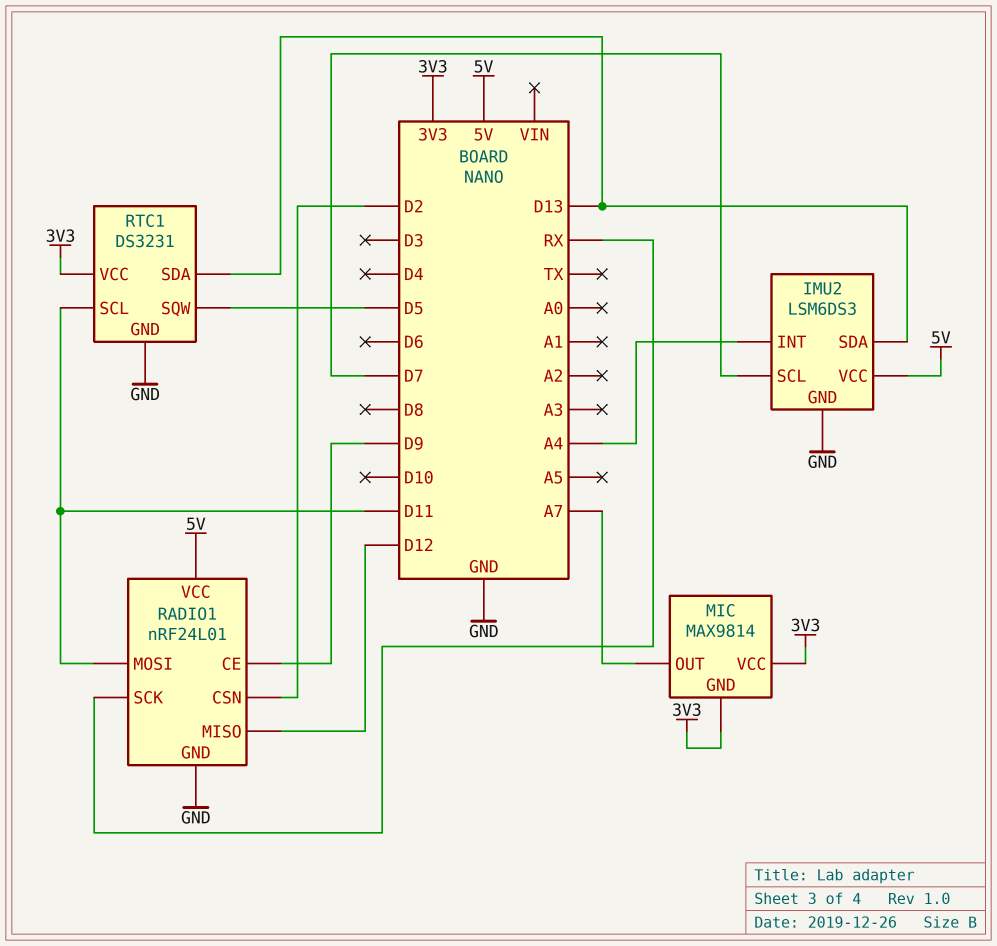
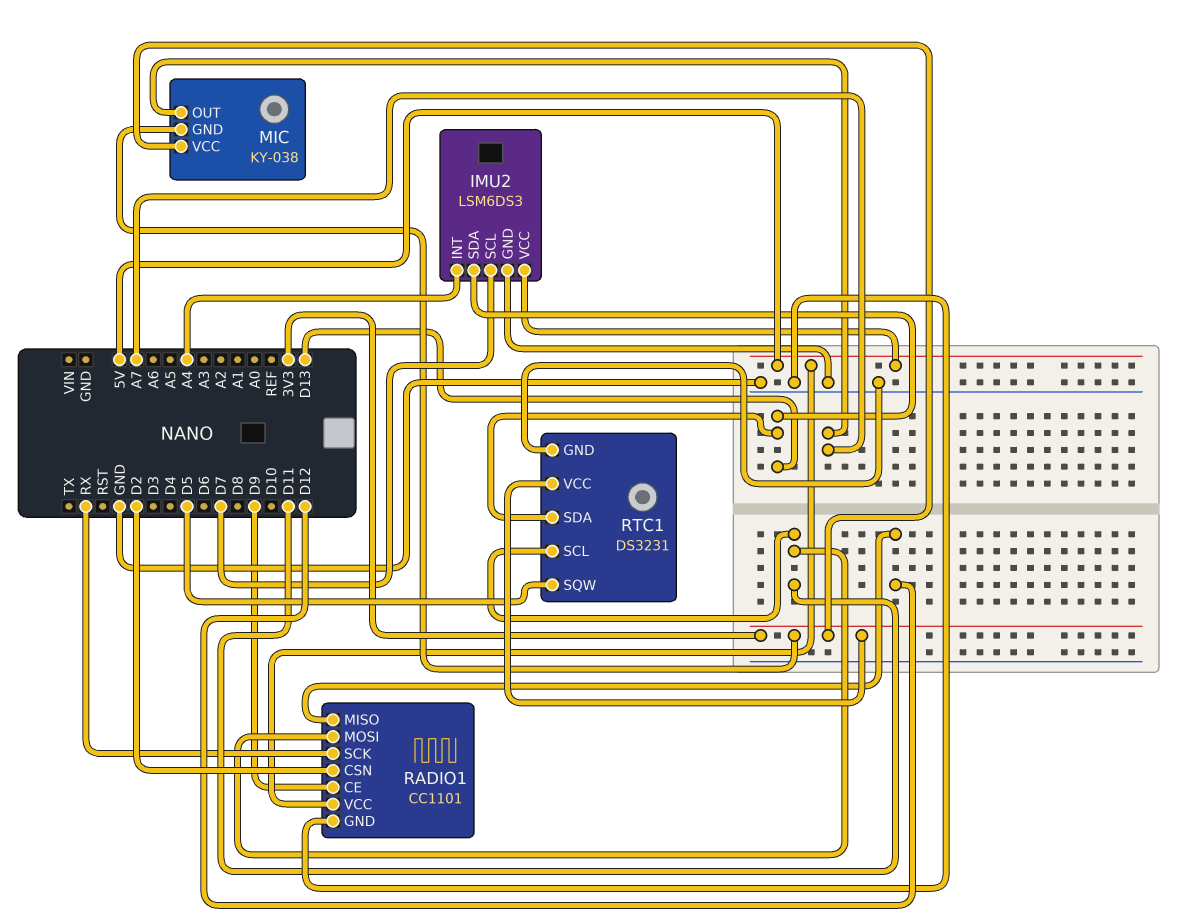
MIC: MAX9814 -> KY-038
RADIO1: nRF24L01 -> CC1101

